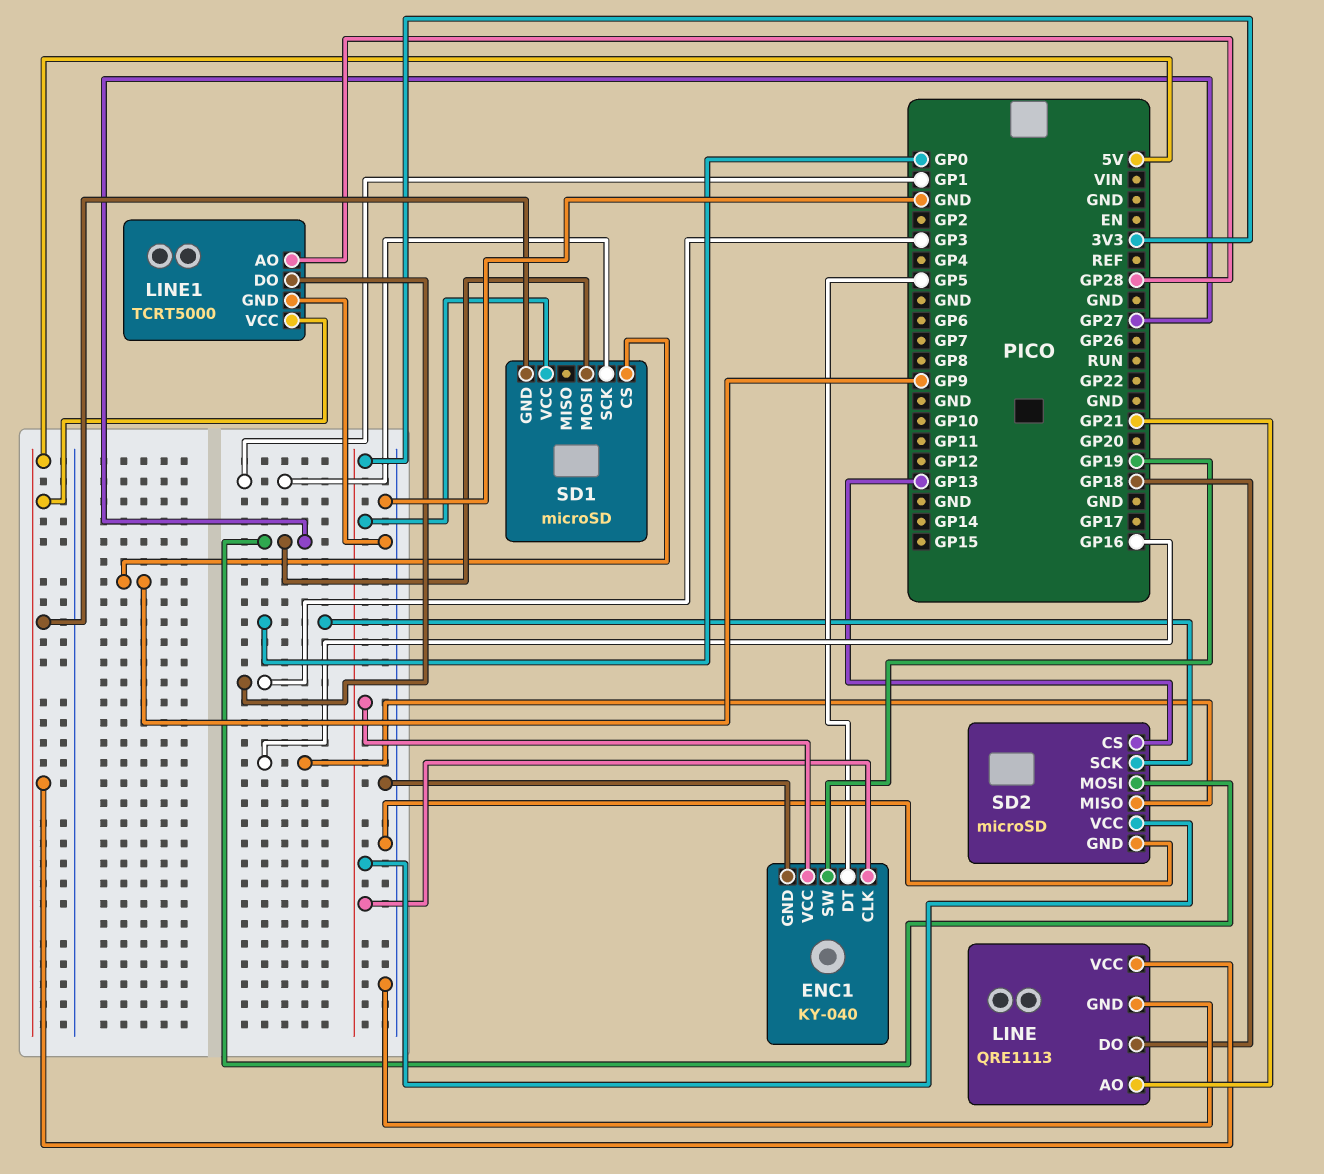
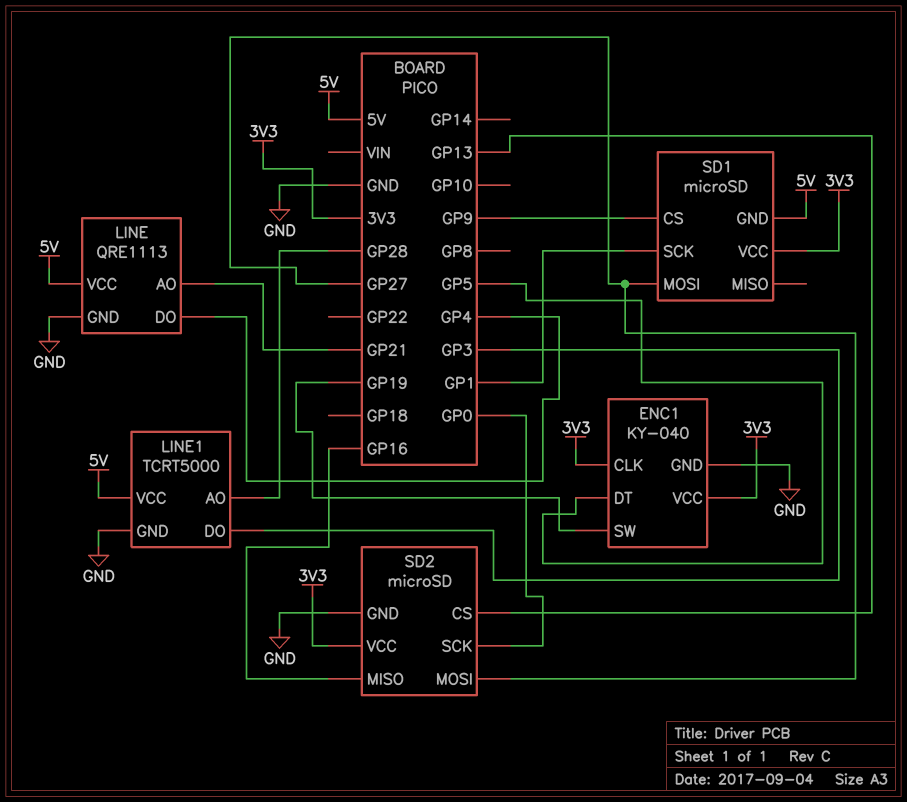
LINE pin DO: GP18 -> GP4

